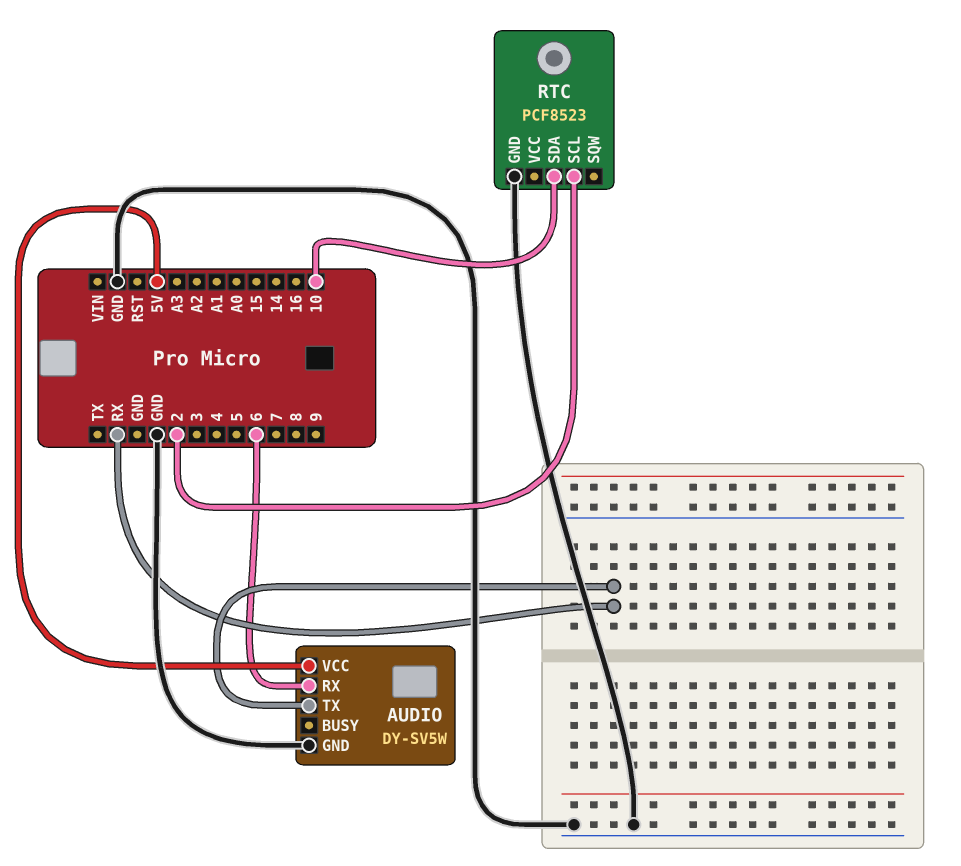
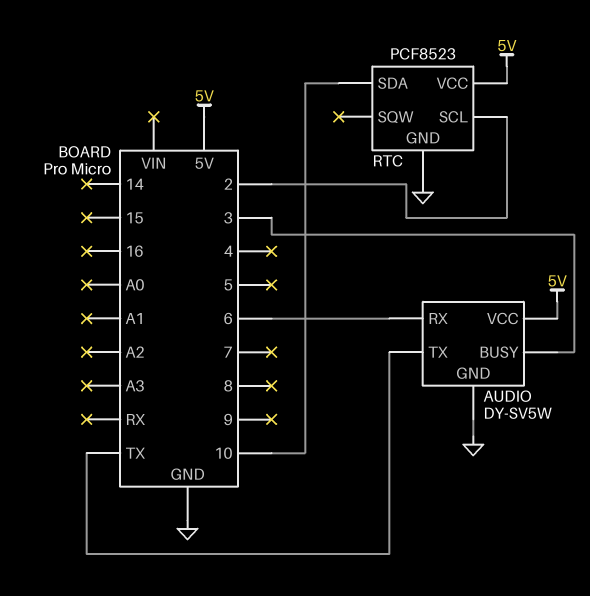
AUDIO pin BUSY: none -> 3
AUDIO pin TX: RX -> TX
RTC pin VCC: none -> 5V

